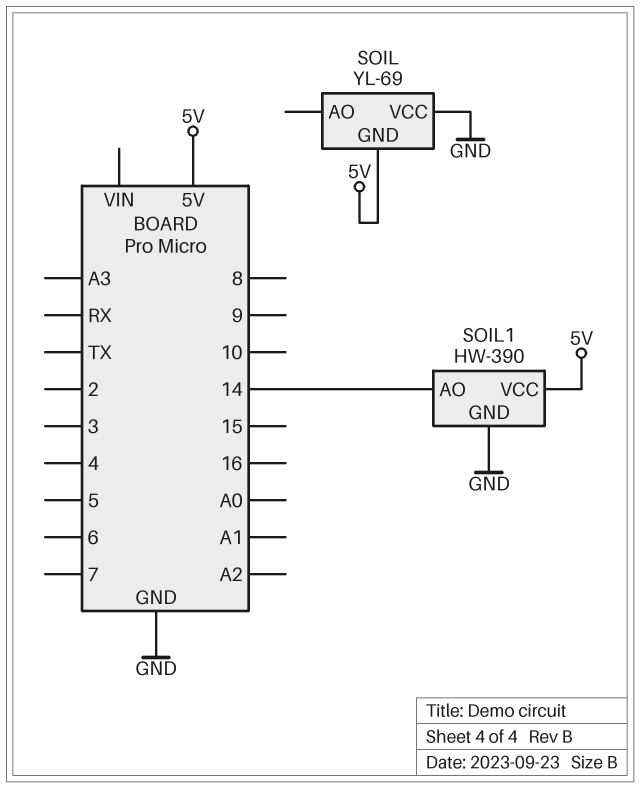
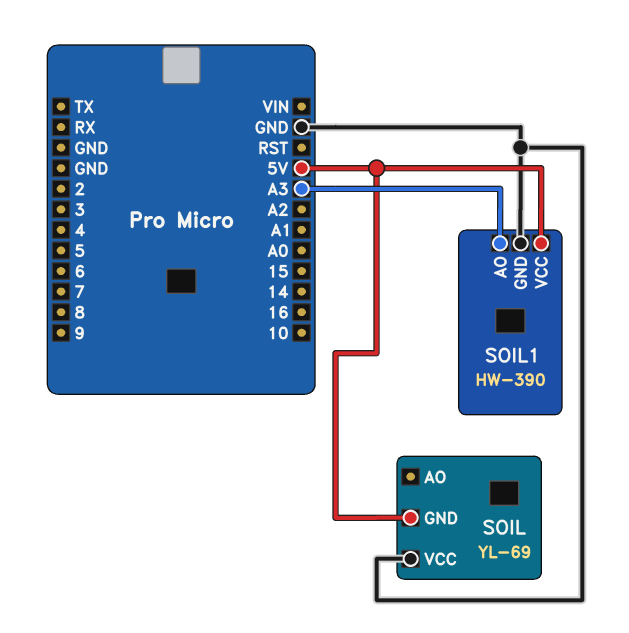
SOIL1 pin AO: 14 -> A3

